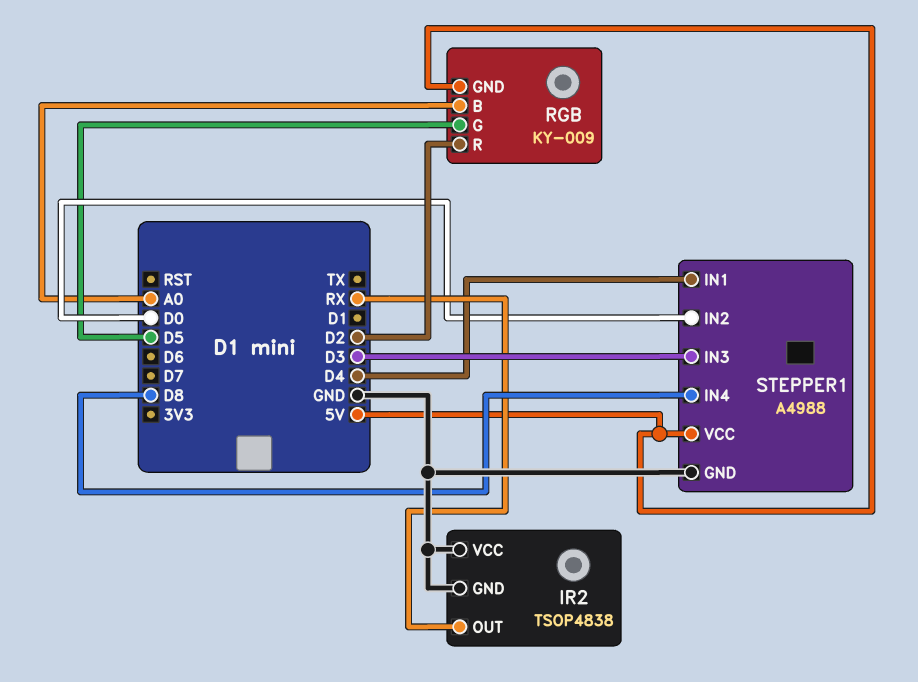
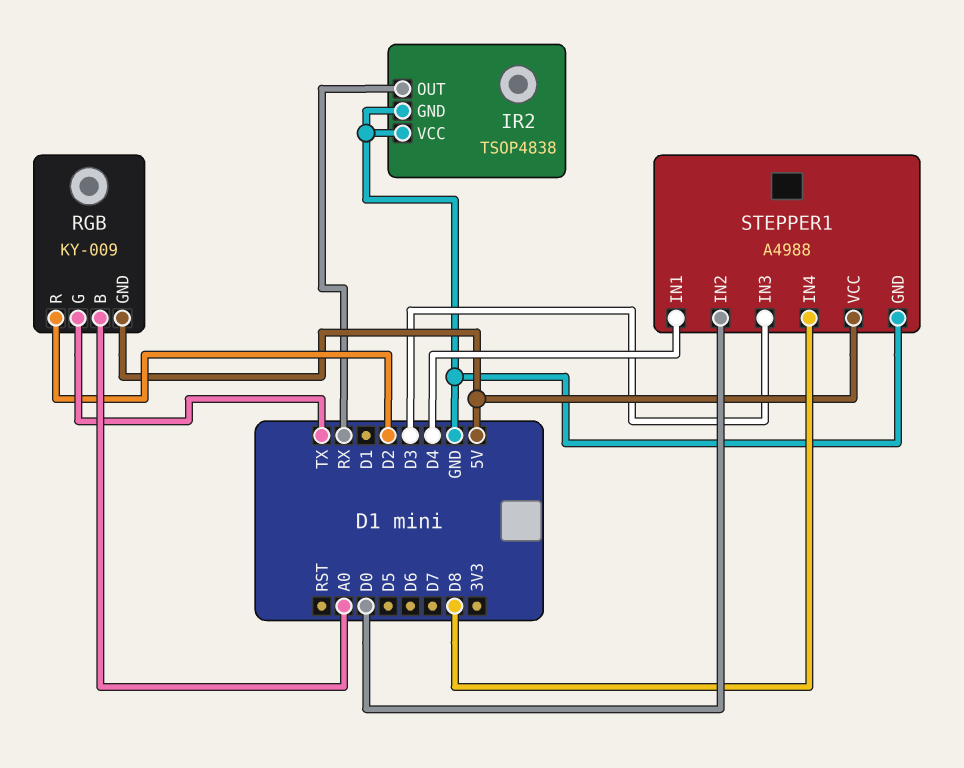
RGB pin G: D5 -> TX

